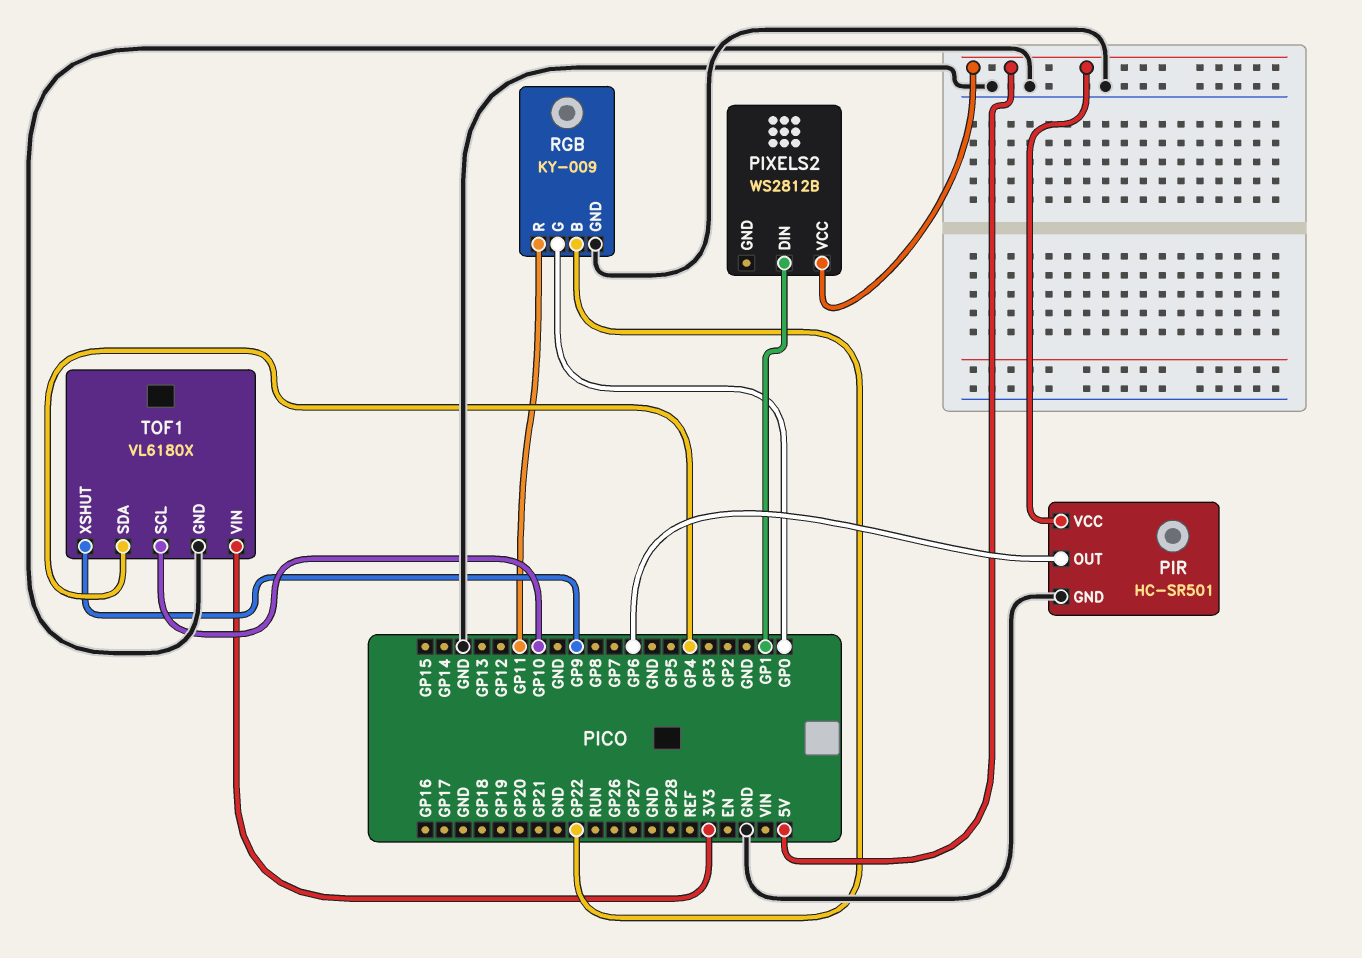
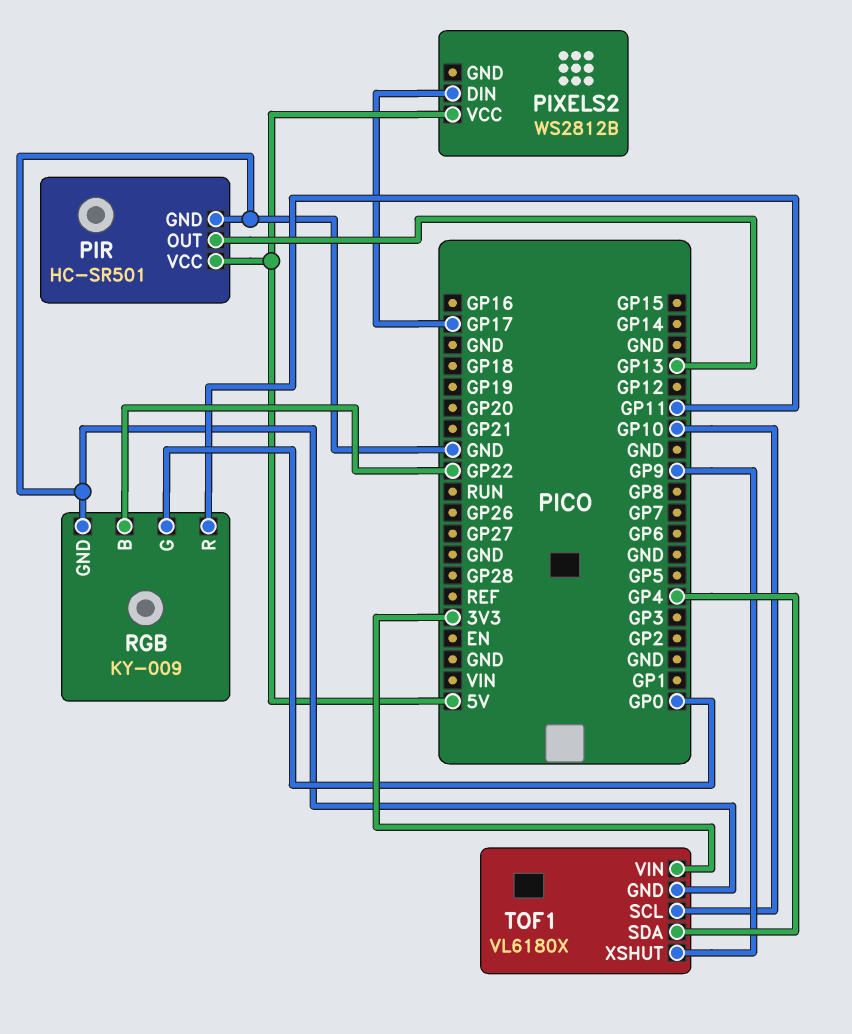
PIR pin OUT: GP6 -> GP13
PIXELS2 pin DIN: GP1 -> GP17

